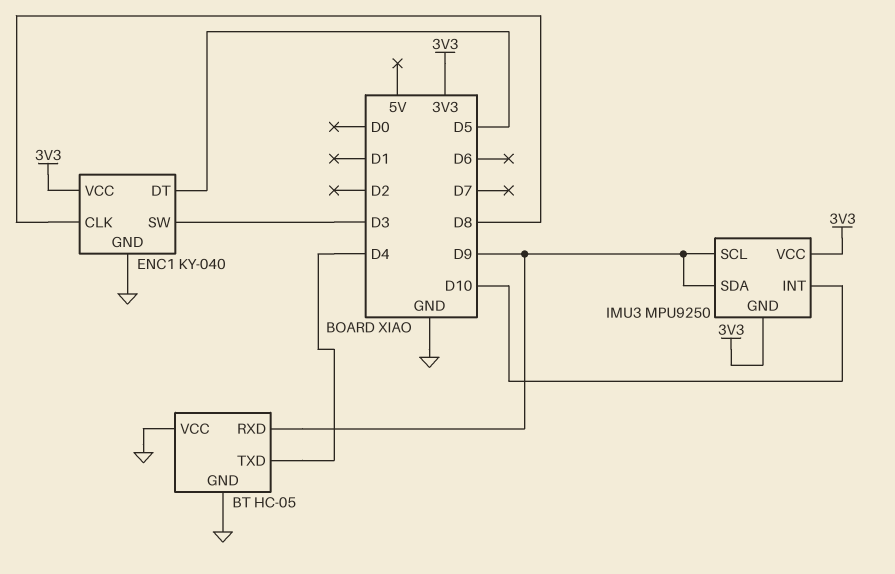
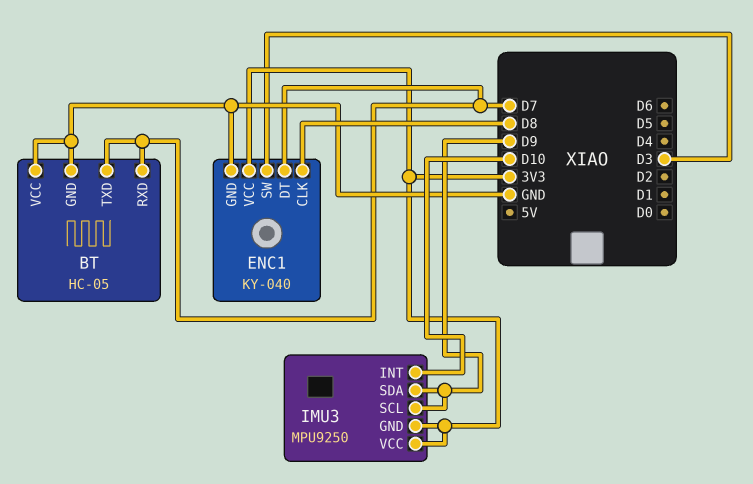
BT pin RXD: D9 -> D7
BT pin TXD: D4 -> D7
ENC1 pin DT: D5 -> D7

